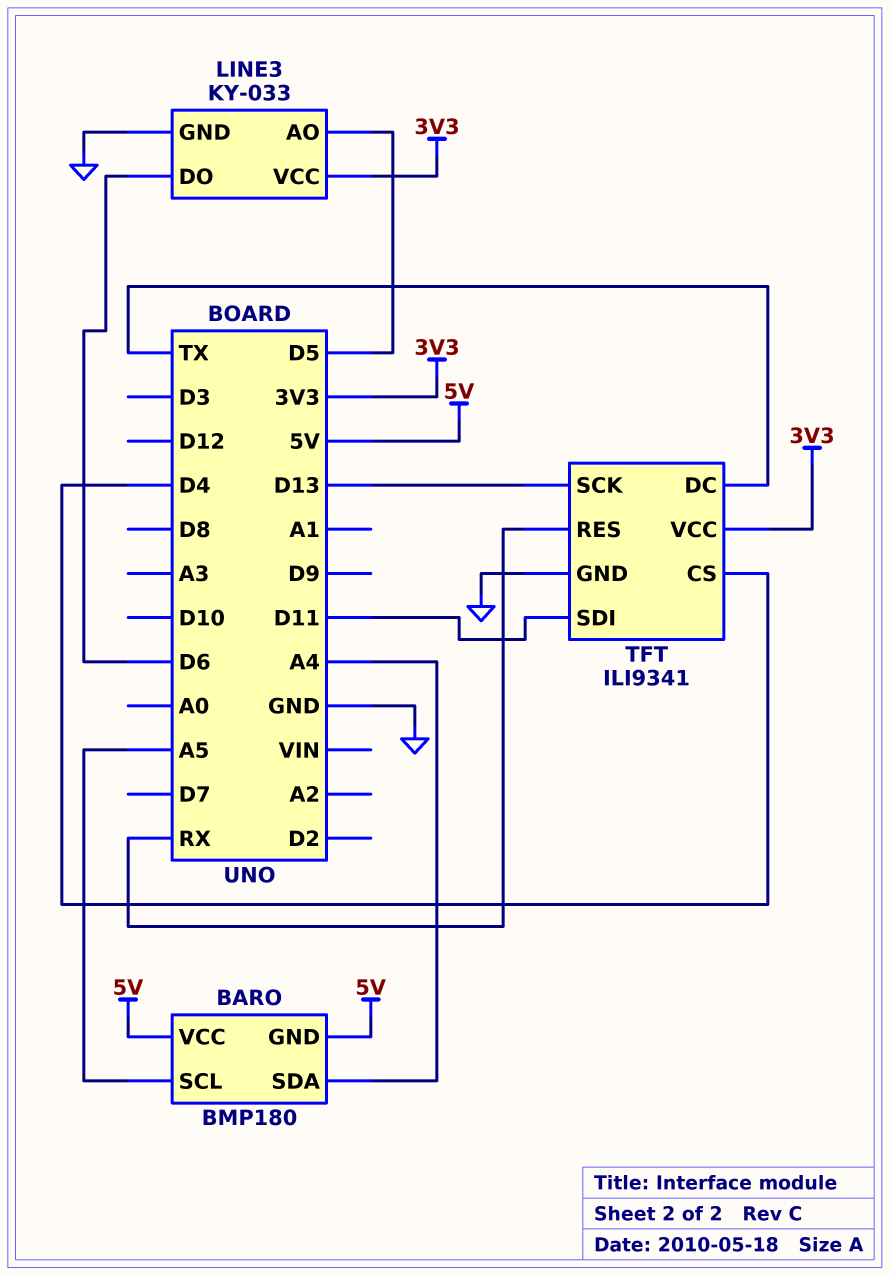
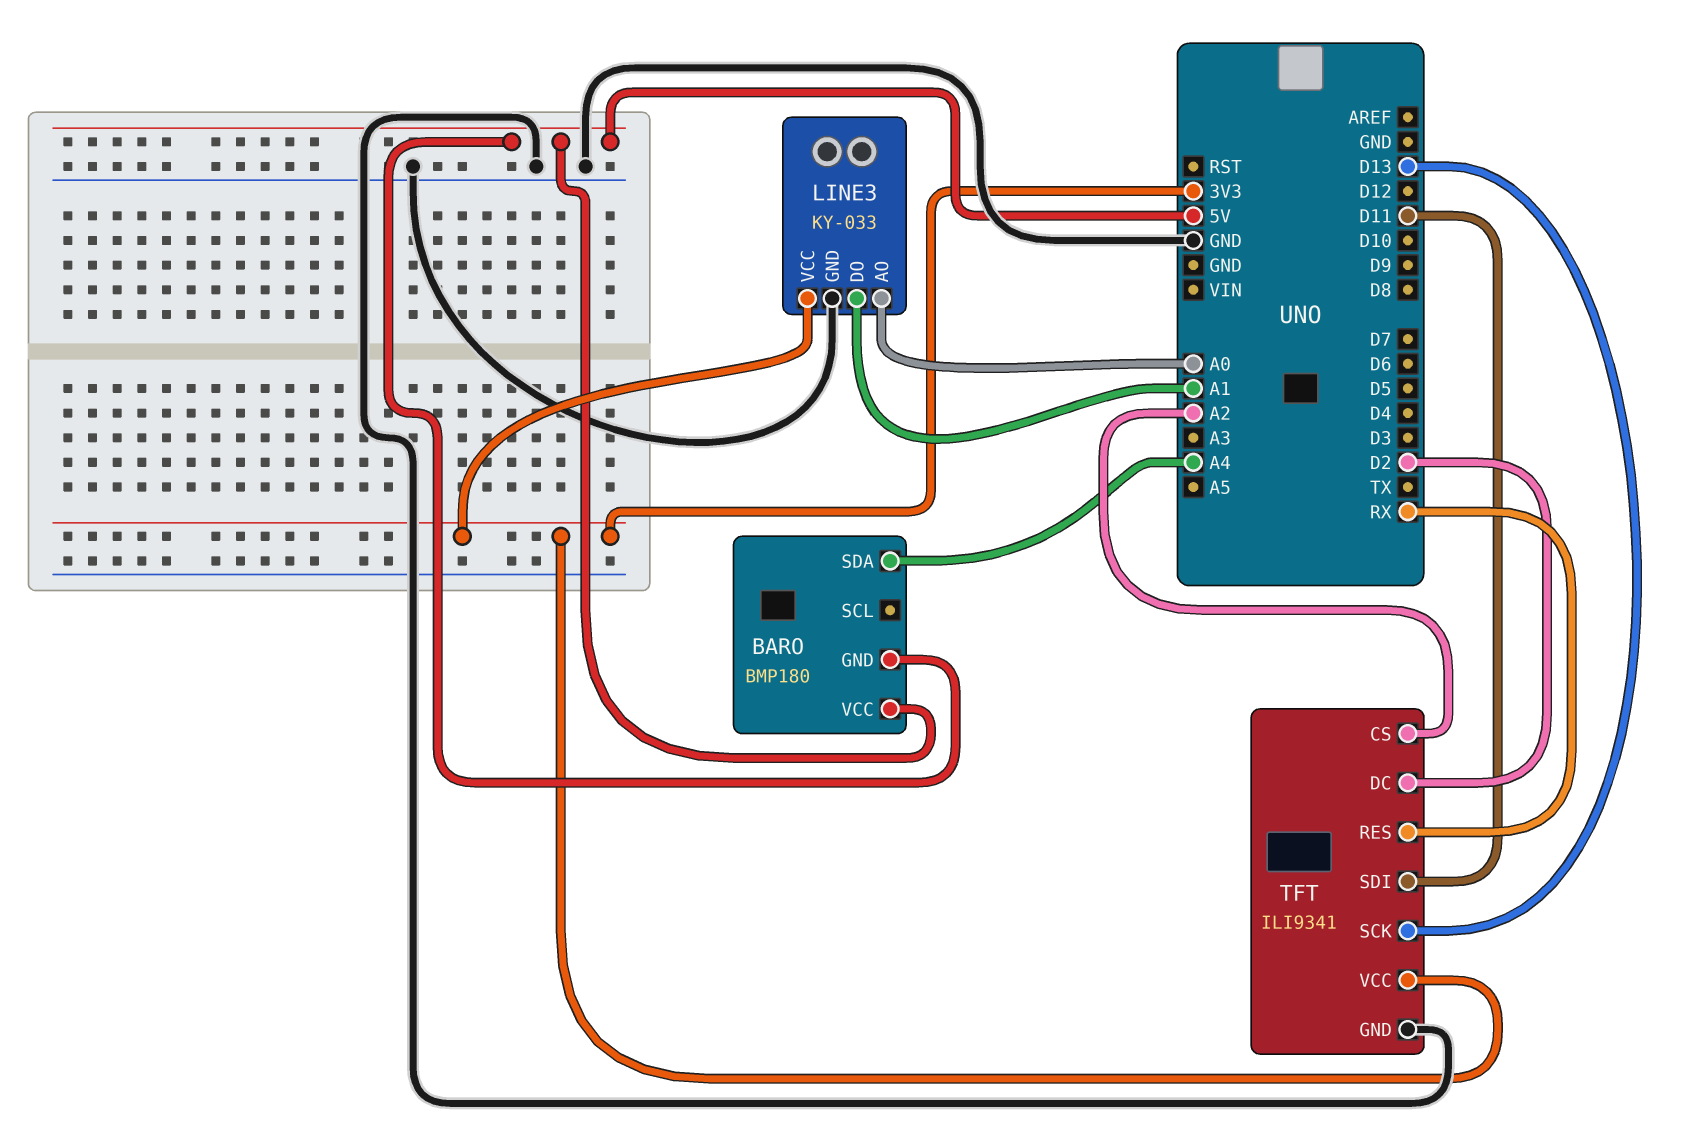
BARO pin SCL: A5 -> none
LINE3 pin AO: D5 -> A0
LINE3 pin DO: D6 -> A1
TFT pin CS: D4 -> A2
TFT pin DC: TX -> D2

